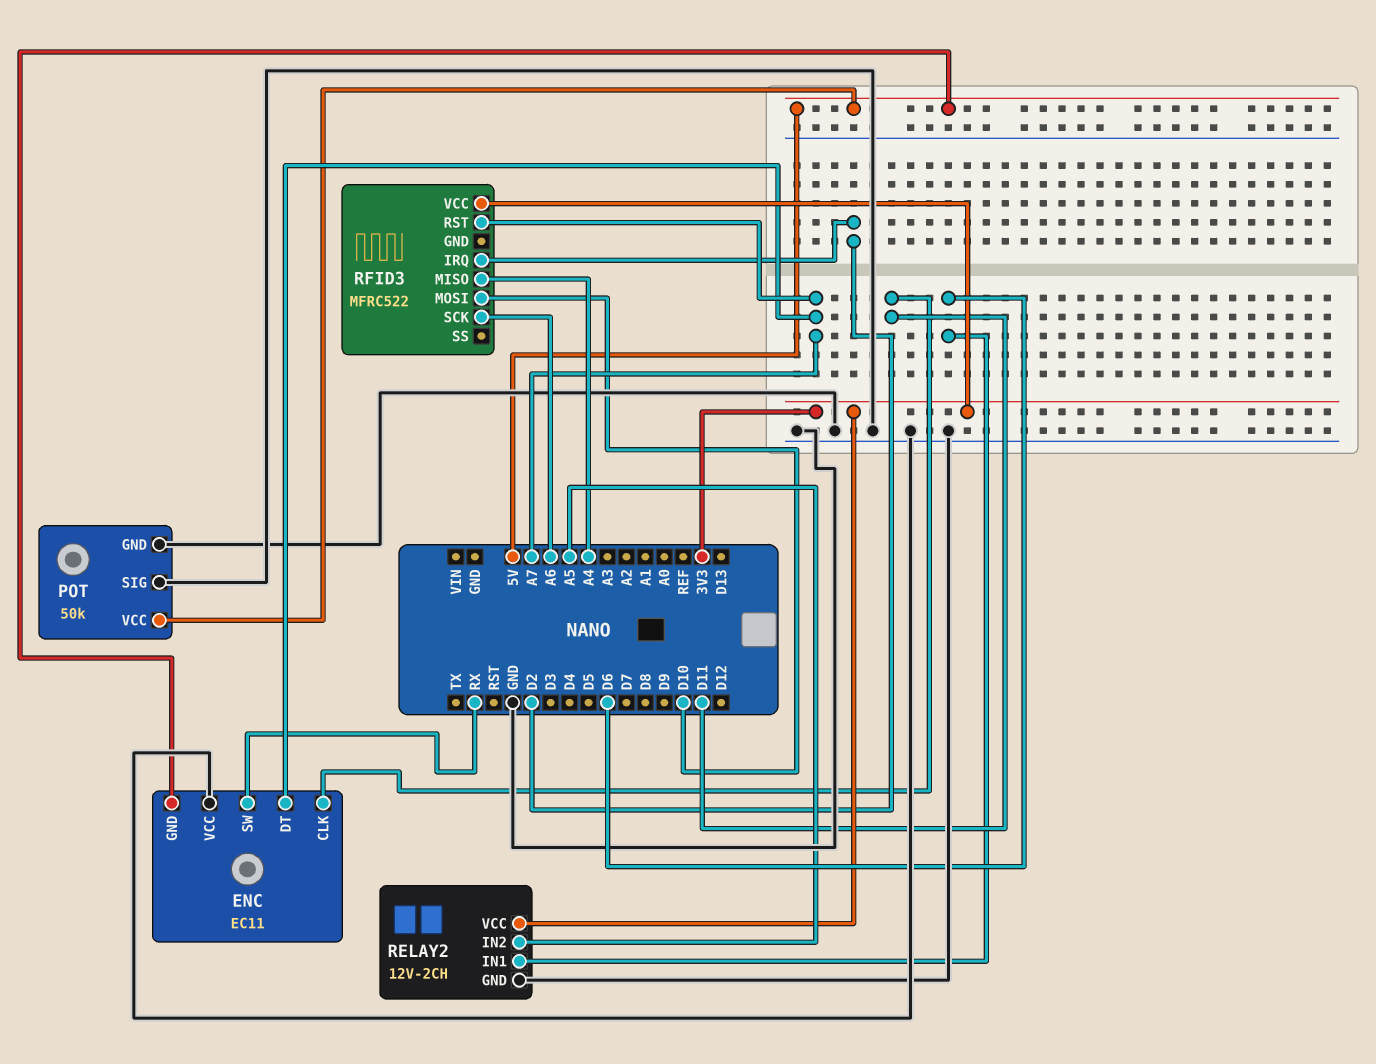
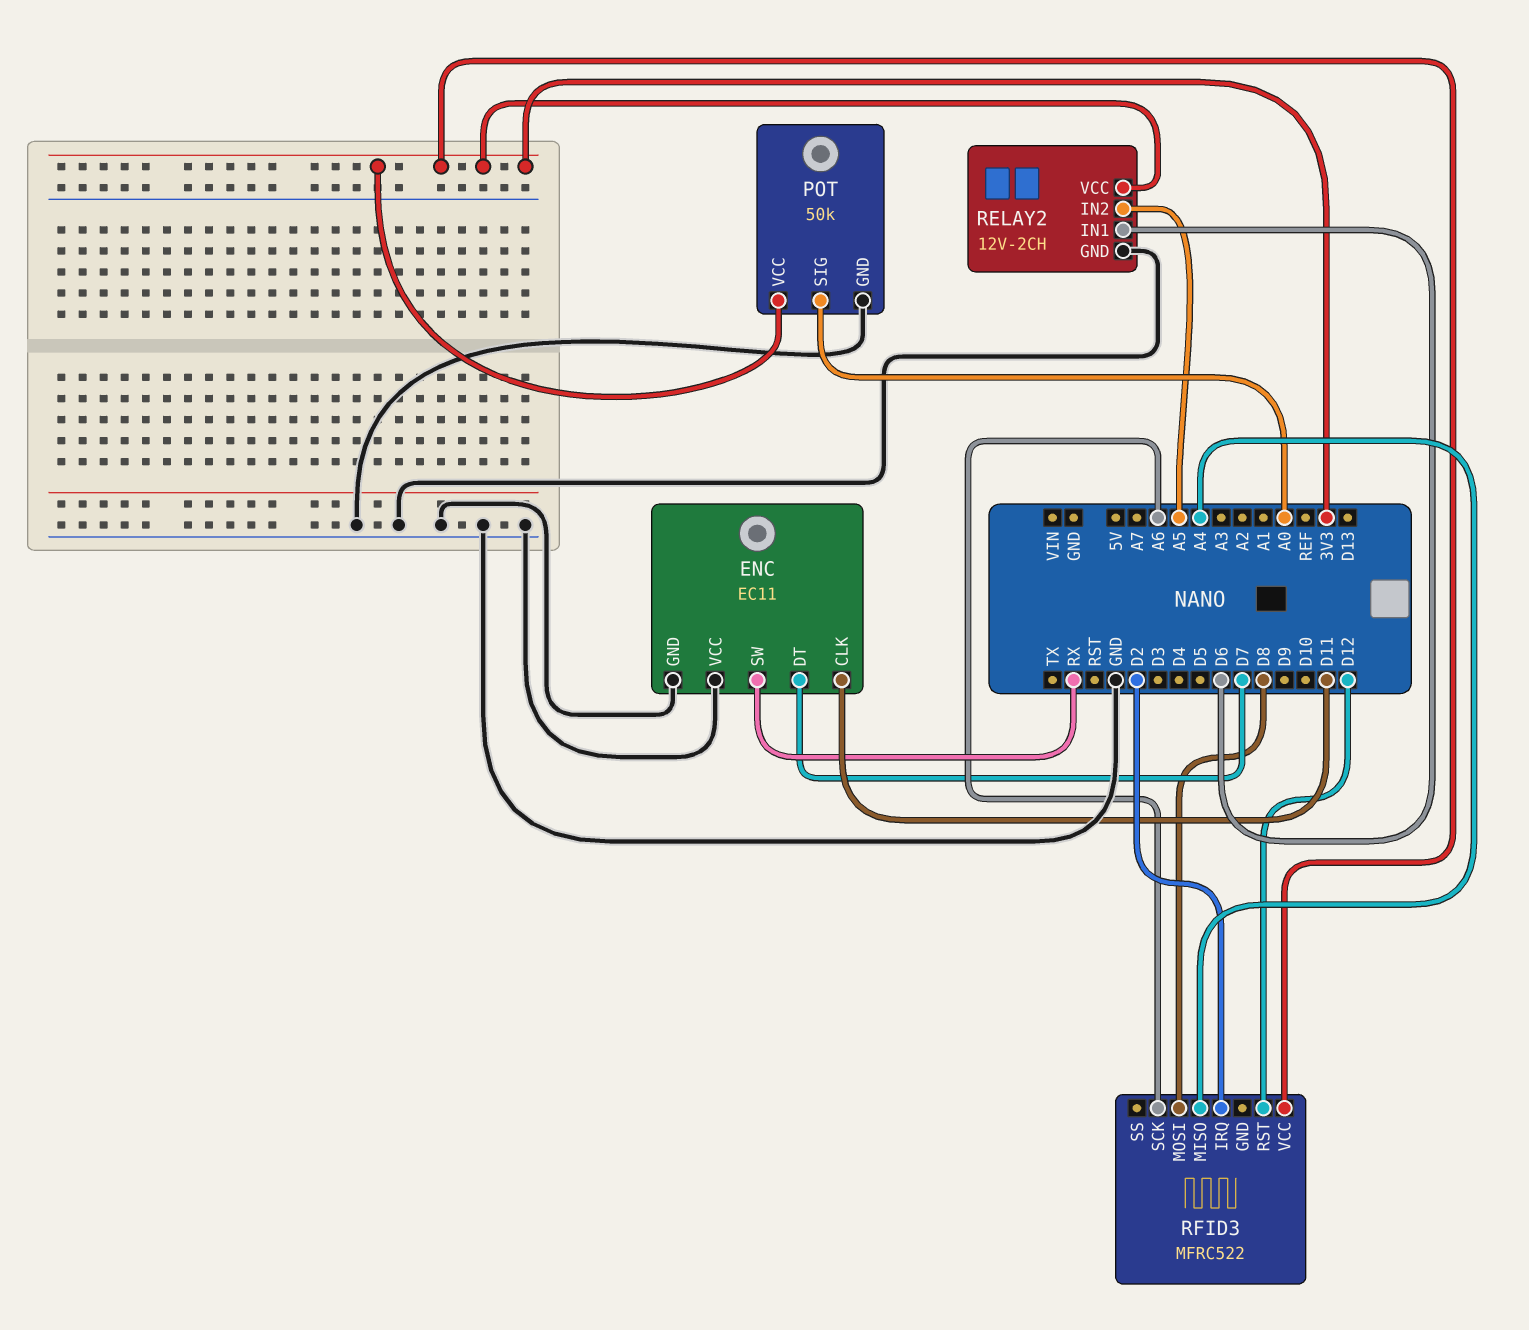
ENC pin DT: A7 -> D7
ENC pin GND: 5V -> GND
POT pin SIG: GND -> A0
POT pin VCC: 5V -> 3V3
RFID3 pin MOSI: D10 -> D8
RFID3 pin RST: A7 -> D12

